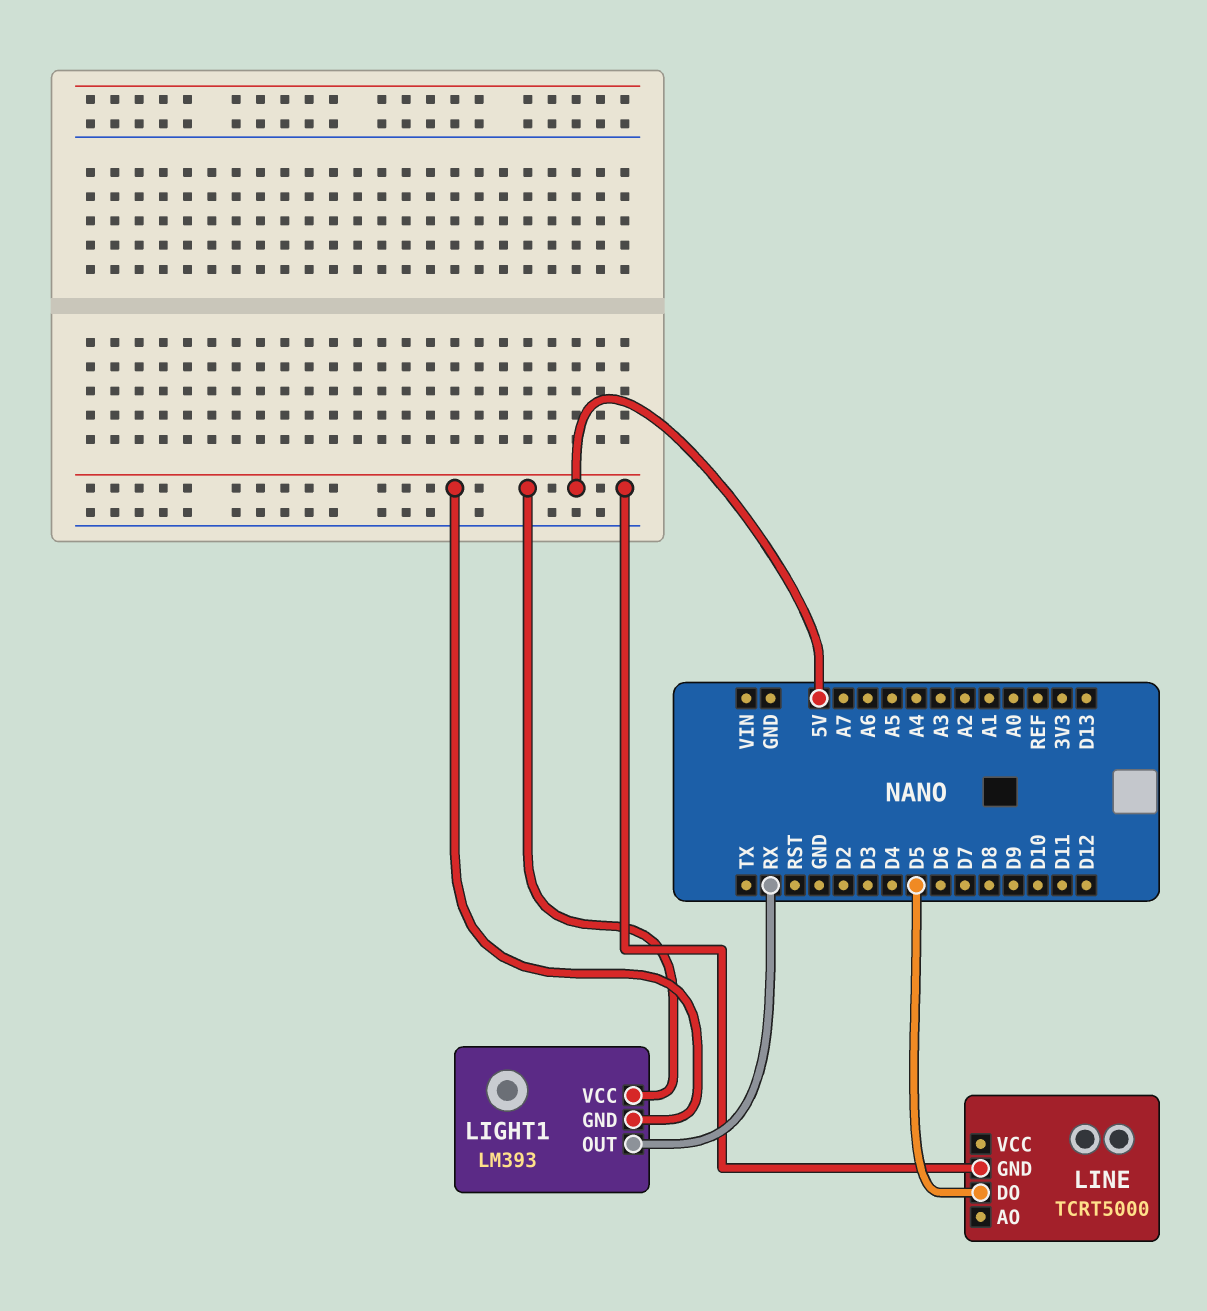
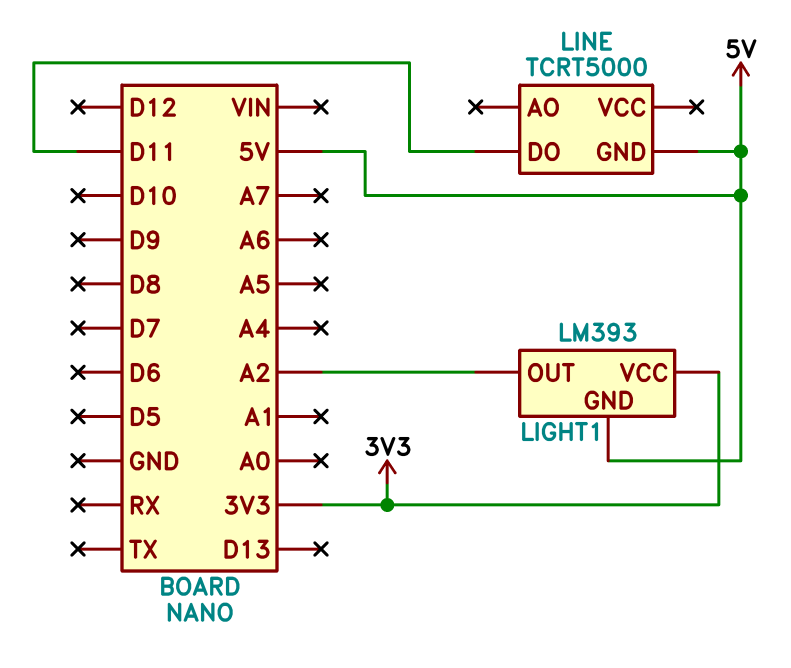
LIGHT1 pin OUT: RX -> A2
LIGHT1 pin VCC: 5V -> 3V3
LINE pin DO: D5 -> D11

